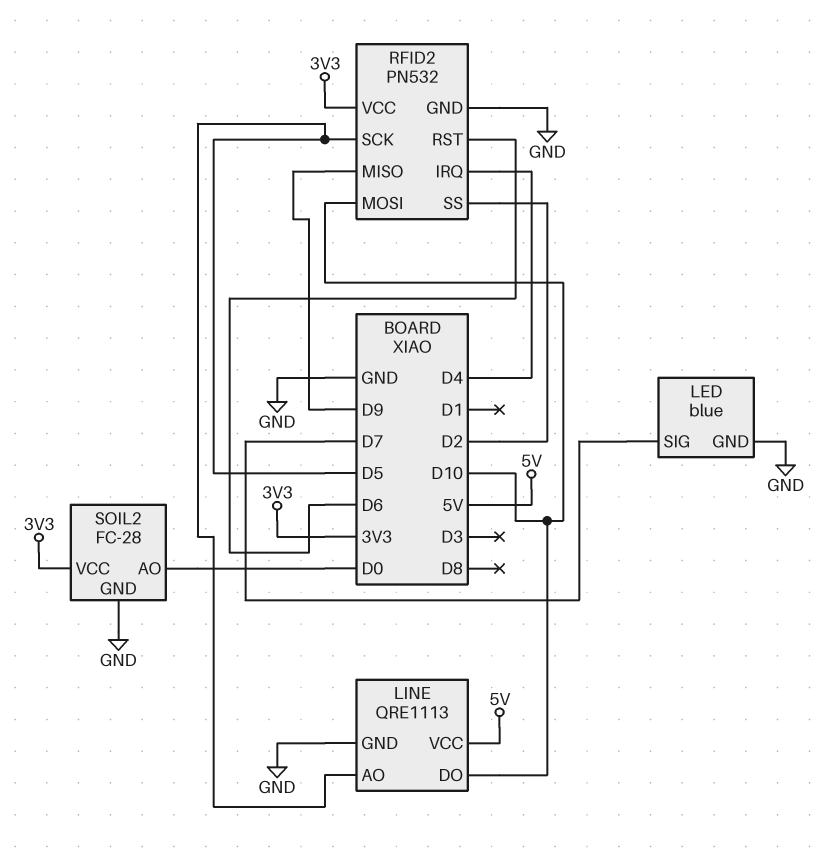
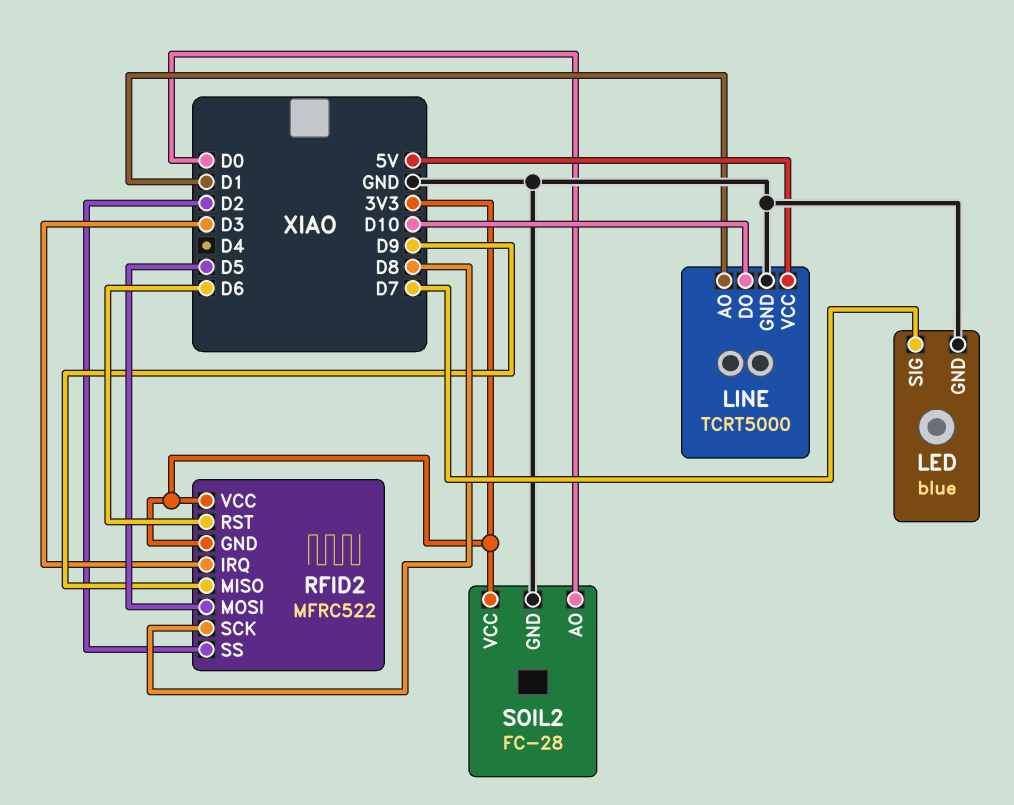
LINE: QRE1113 -> TCRT5000
LINE pin AO: D5 -> D1
RFID2: PN532 -> MFRC522
RFID2 pin GND: GND -> 3V3
RFID2 pin IRQ: D4 -> D3
RFID2 pin MOSI: D10 -> D5
RFID2 pin SCK: D5 -> D8

